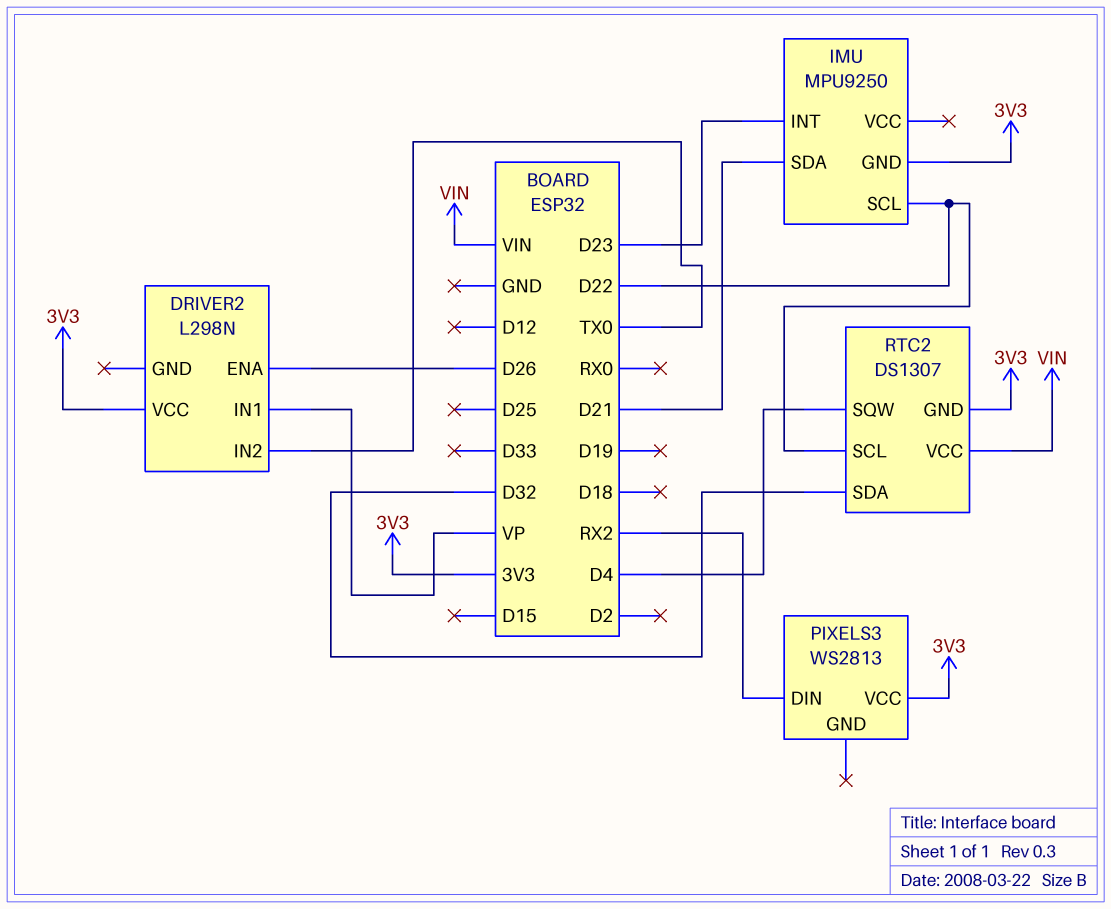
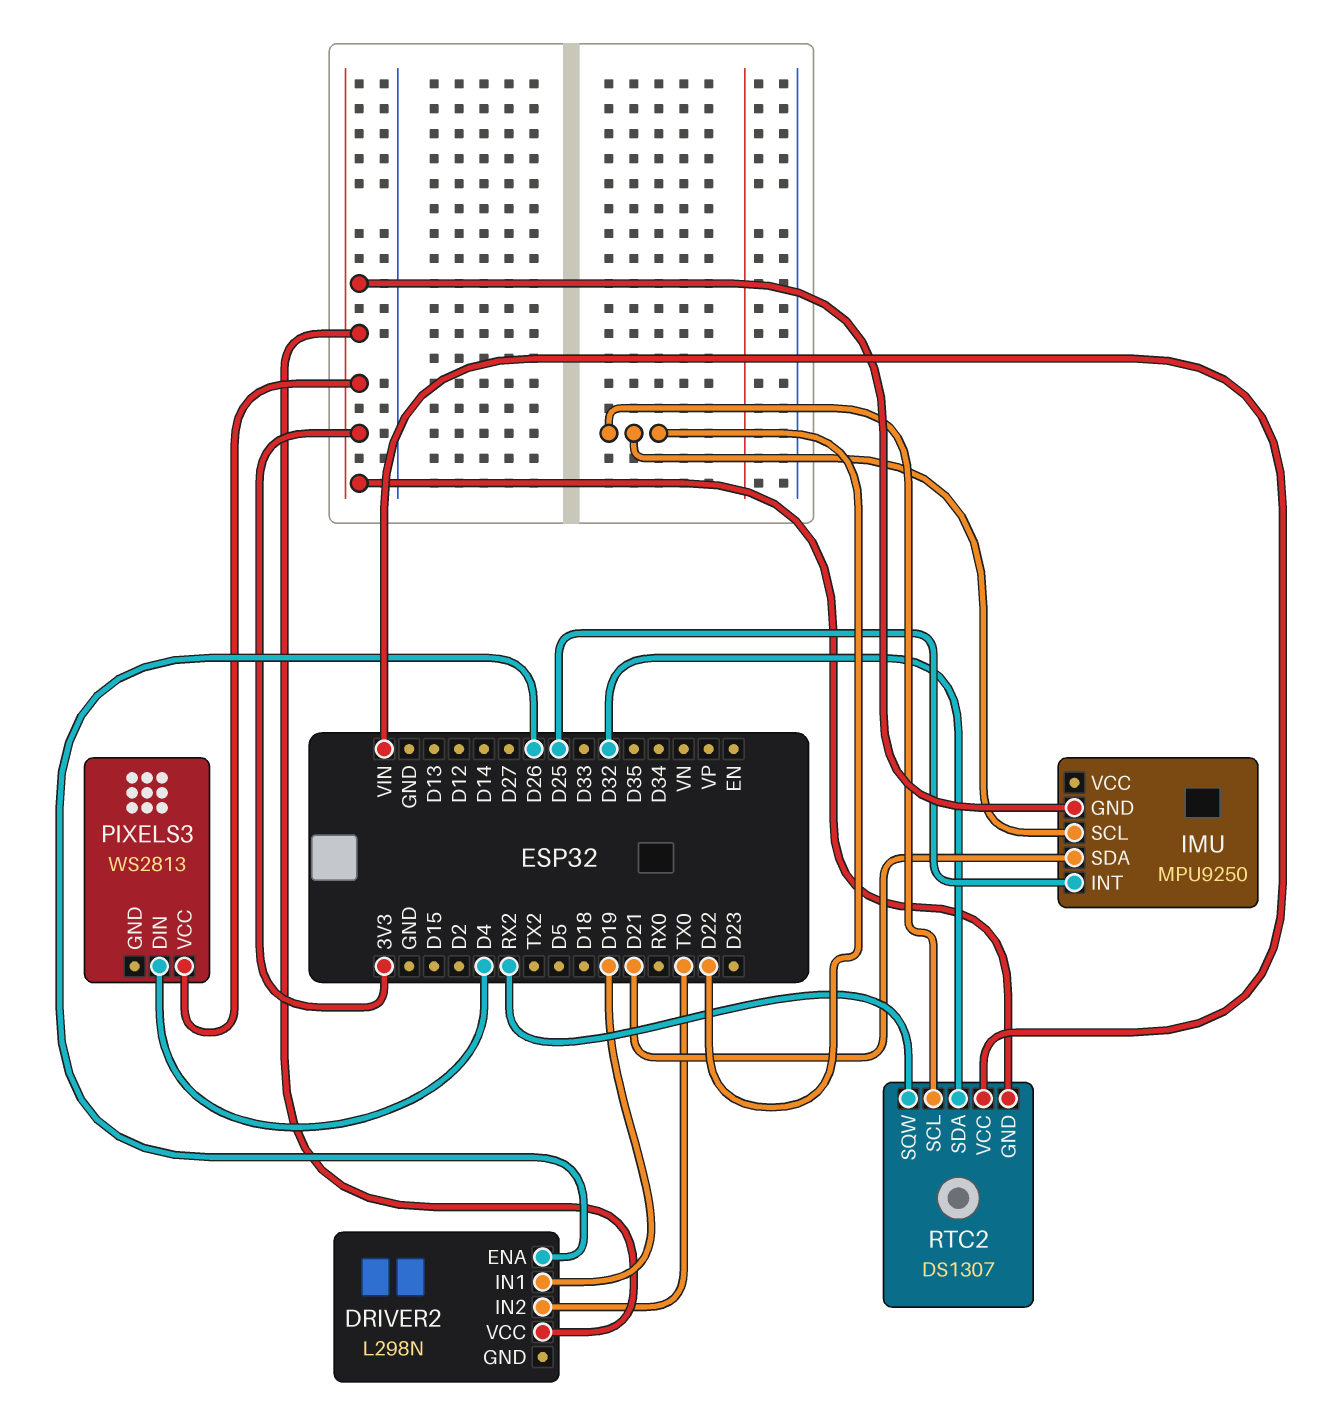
DRIVER2 pin IN1: VP -> D19
IMU pin INT: D23 -> D25
PIXELS3 pin DIN: RX2 -> D4
RTC2 pin SQW: D4 -> RX2

